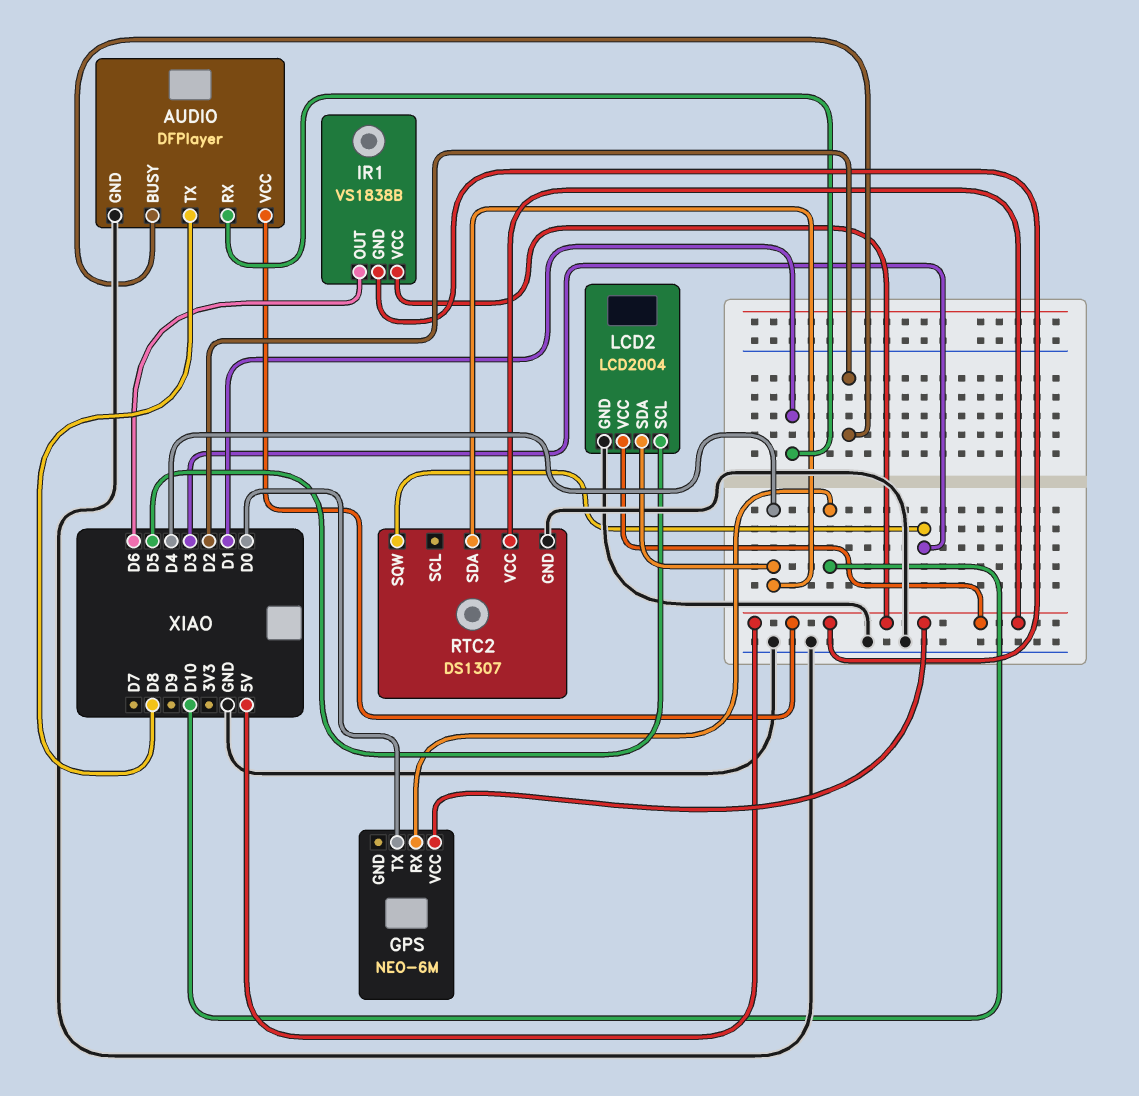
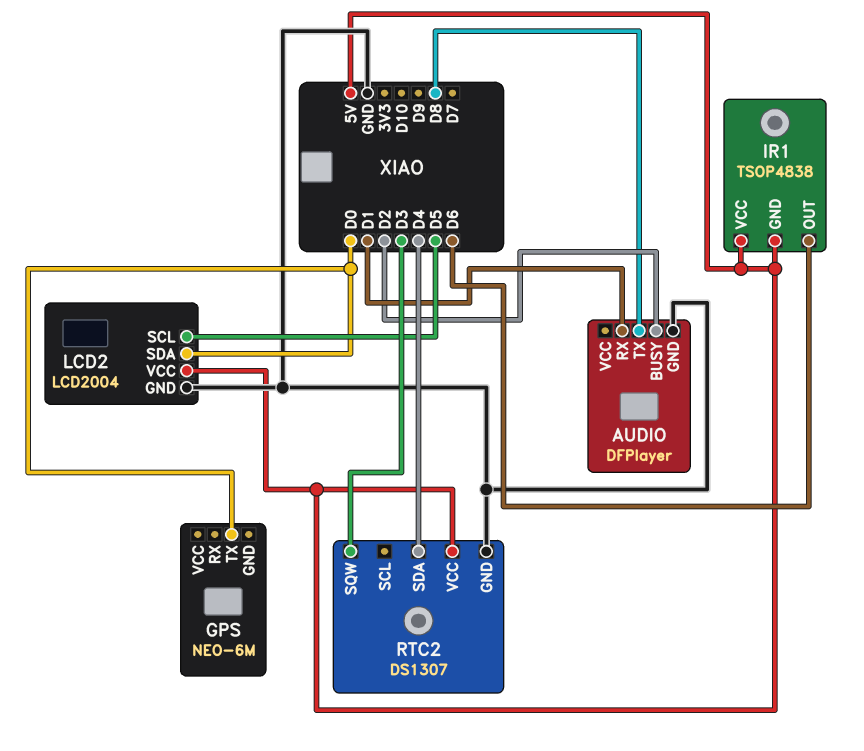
AUDIO pin VCC: 5V -> none
GPS pin RX: D10 -> none
GPS pin VCC: 5V -> none
IR1: VS1838B -> TSOP4838
LCD2 pin SDA: D4 -> D0

